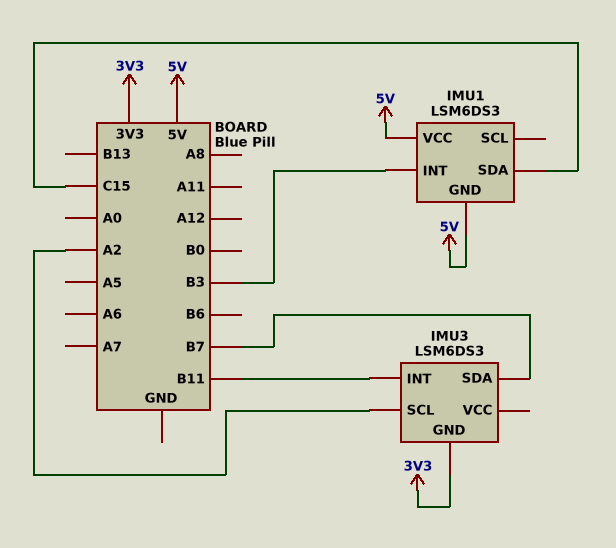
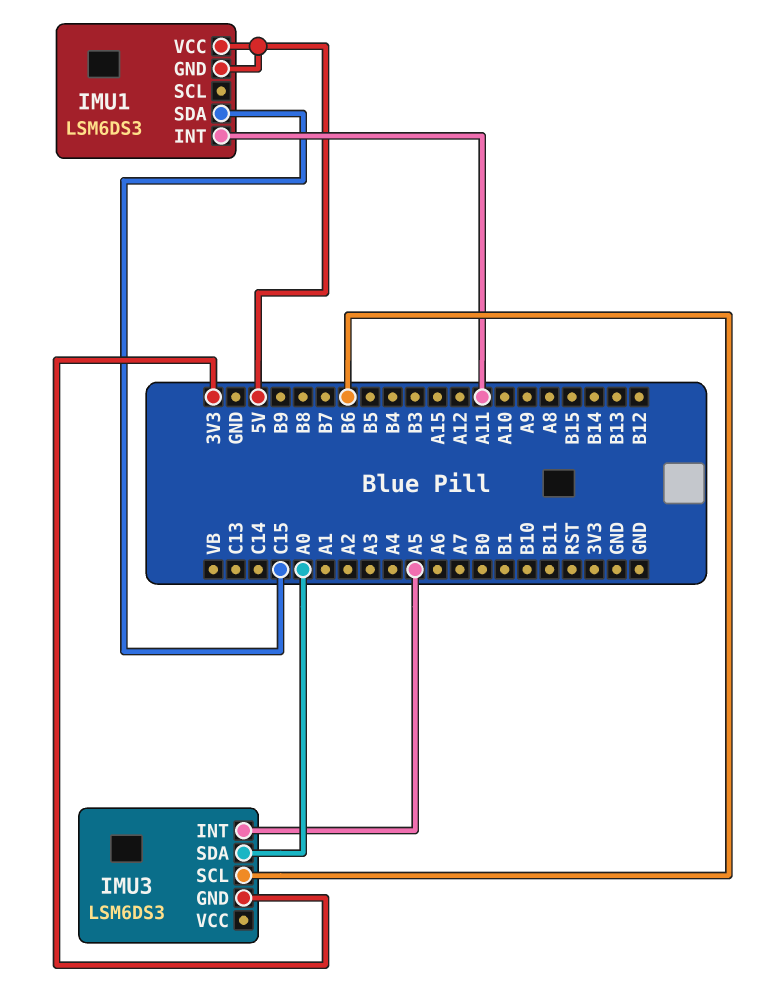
IMU1 pin INT: B3 -> A11
IMU3 pin INT: B11 -> A5
IMU3 pin SCL: A2 -> B6
IMU3 pin SDA: B7 -> A0

